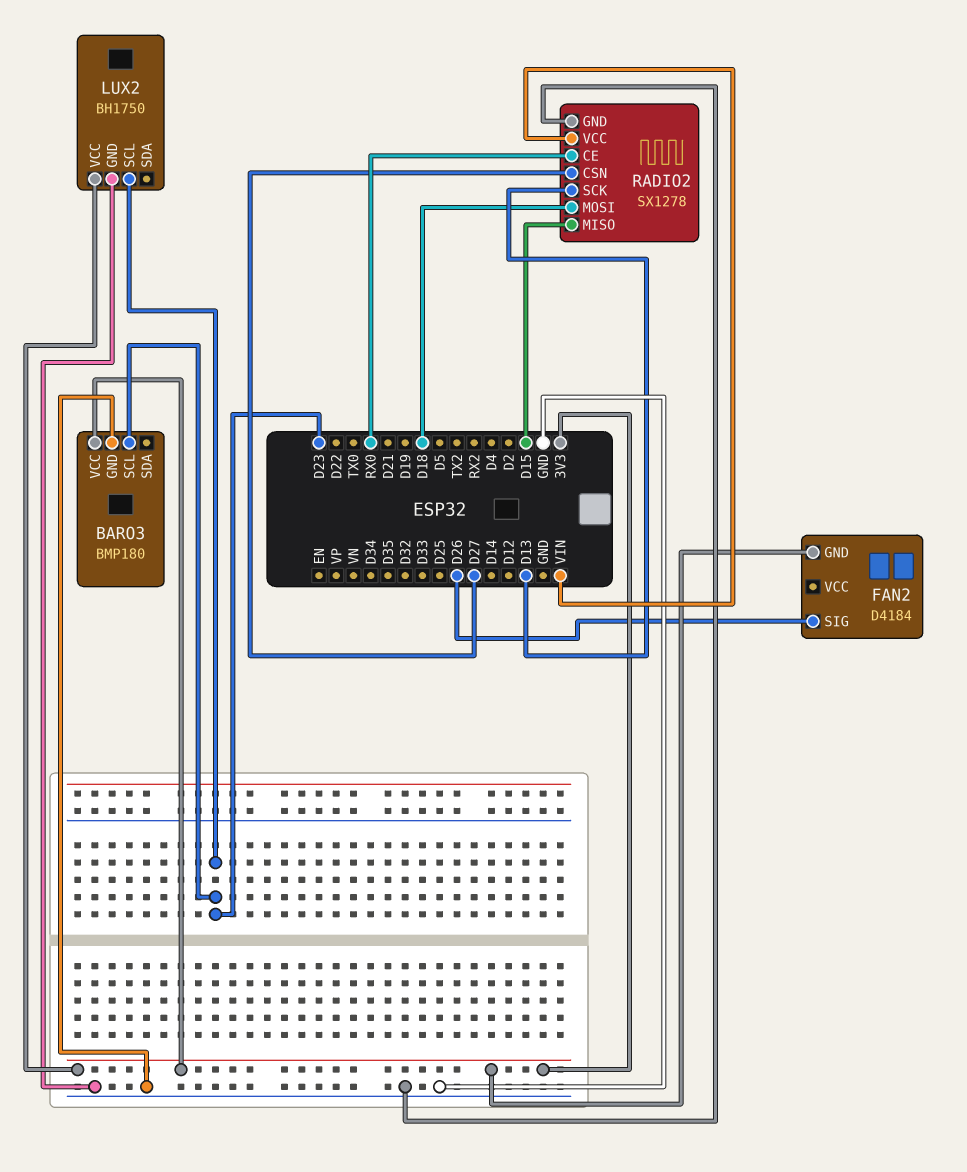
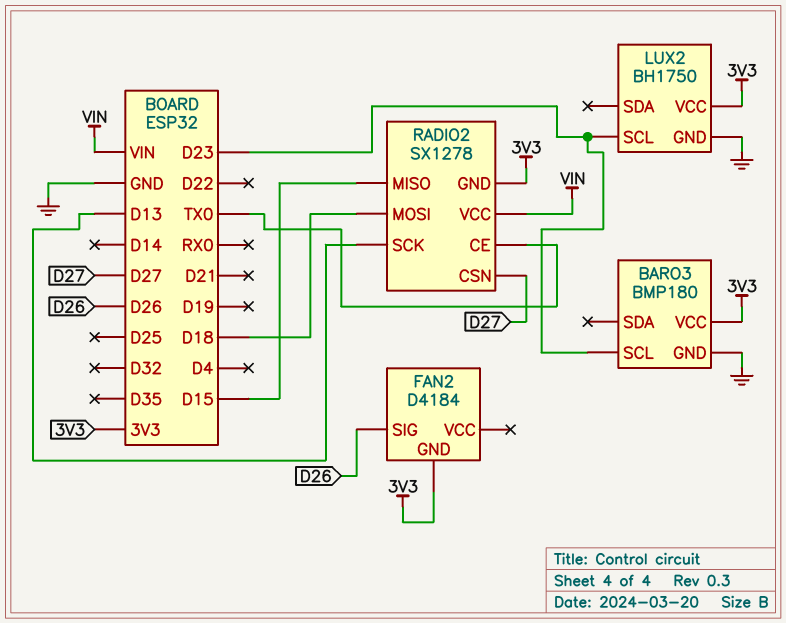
RADIO2 pin CE: RX0 -> TX0
RADIO2 pin GND: GND -> 3V3

